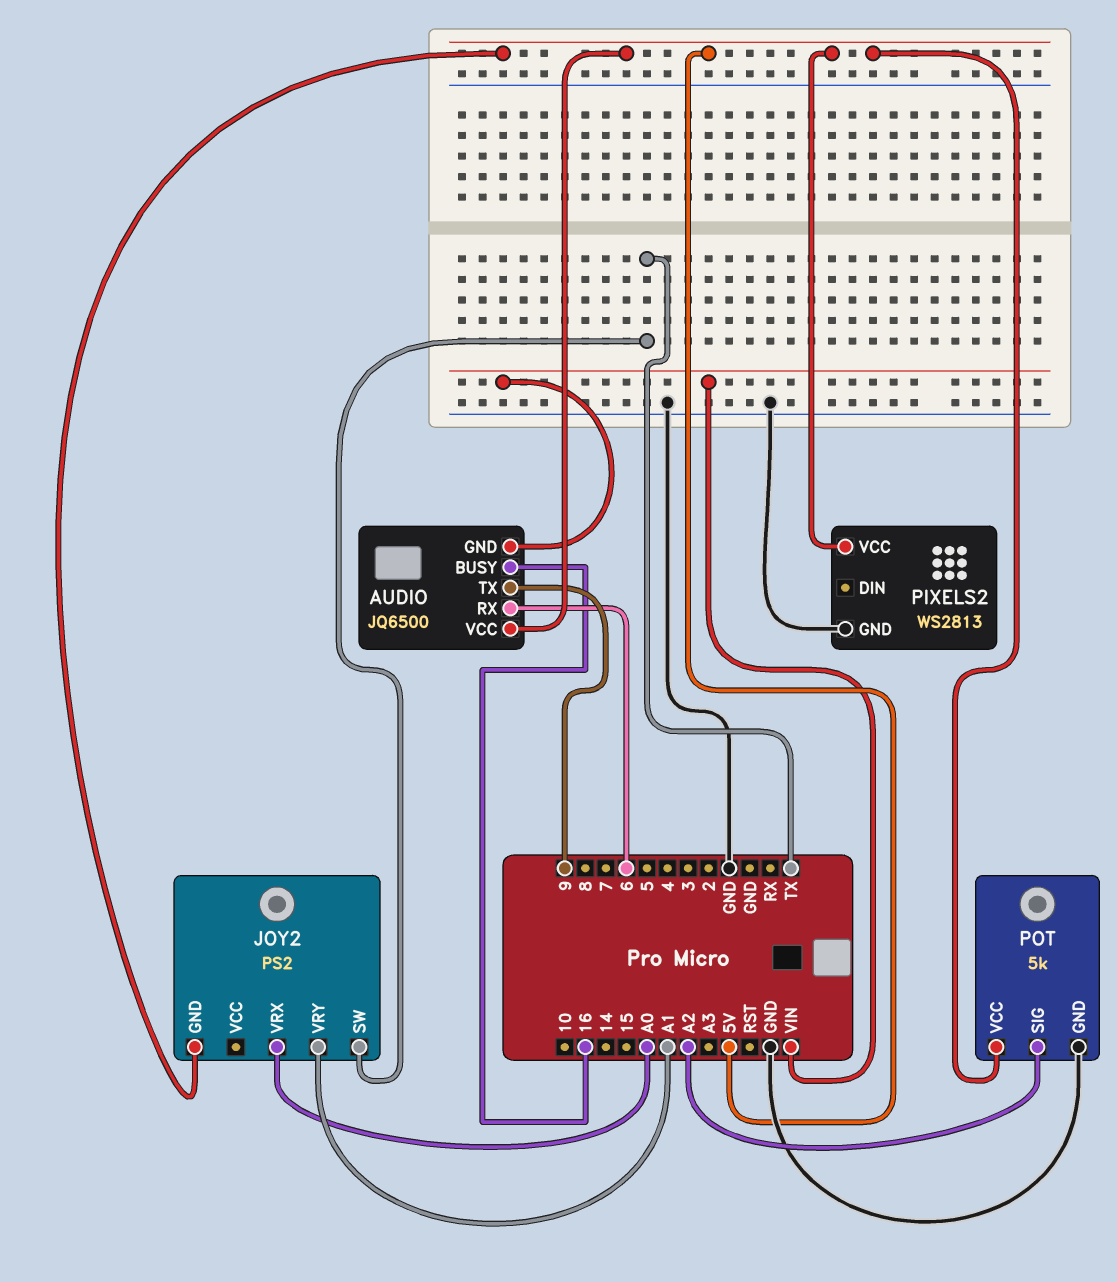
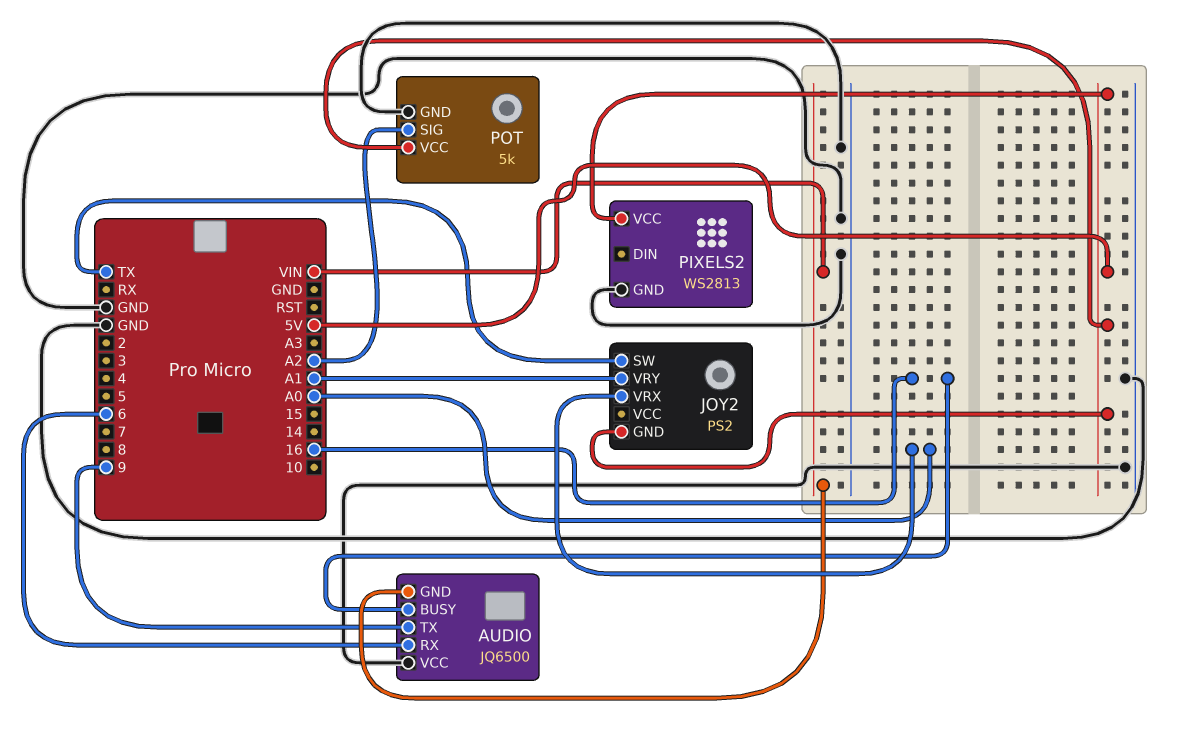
AUDIO pin VCC: 5V -> GND

